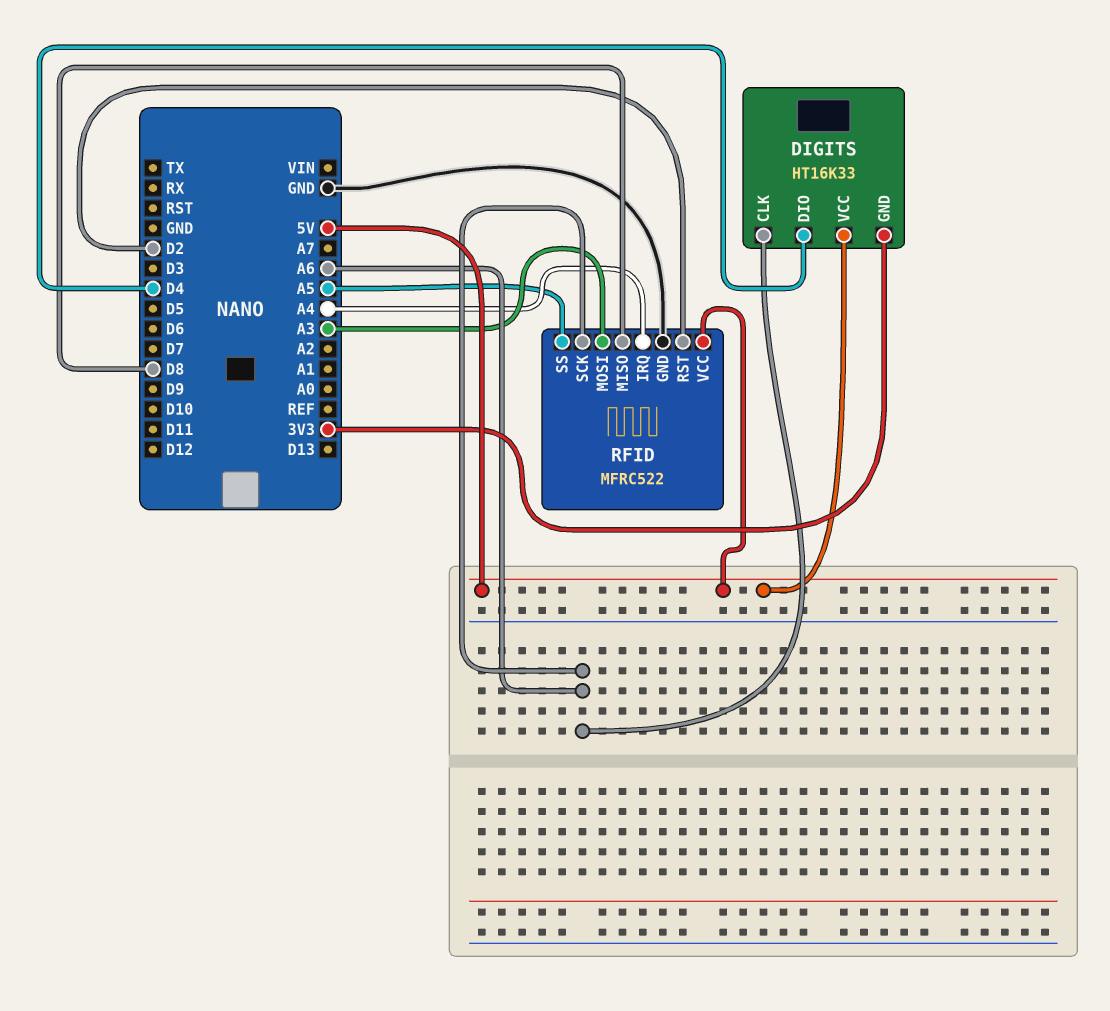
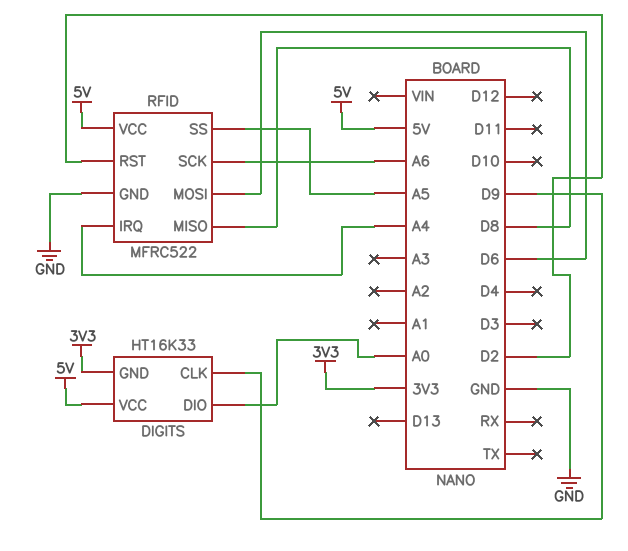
DIGITS pin CLK: A6 -> D9
DIGITS pin DIO: D4 -> A0
RFID pin MOSI: A3 -> D6

